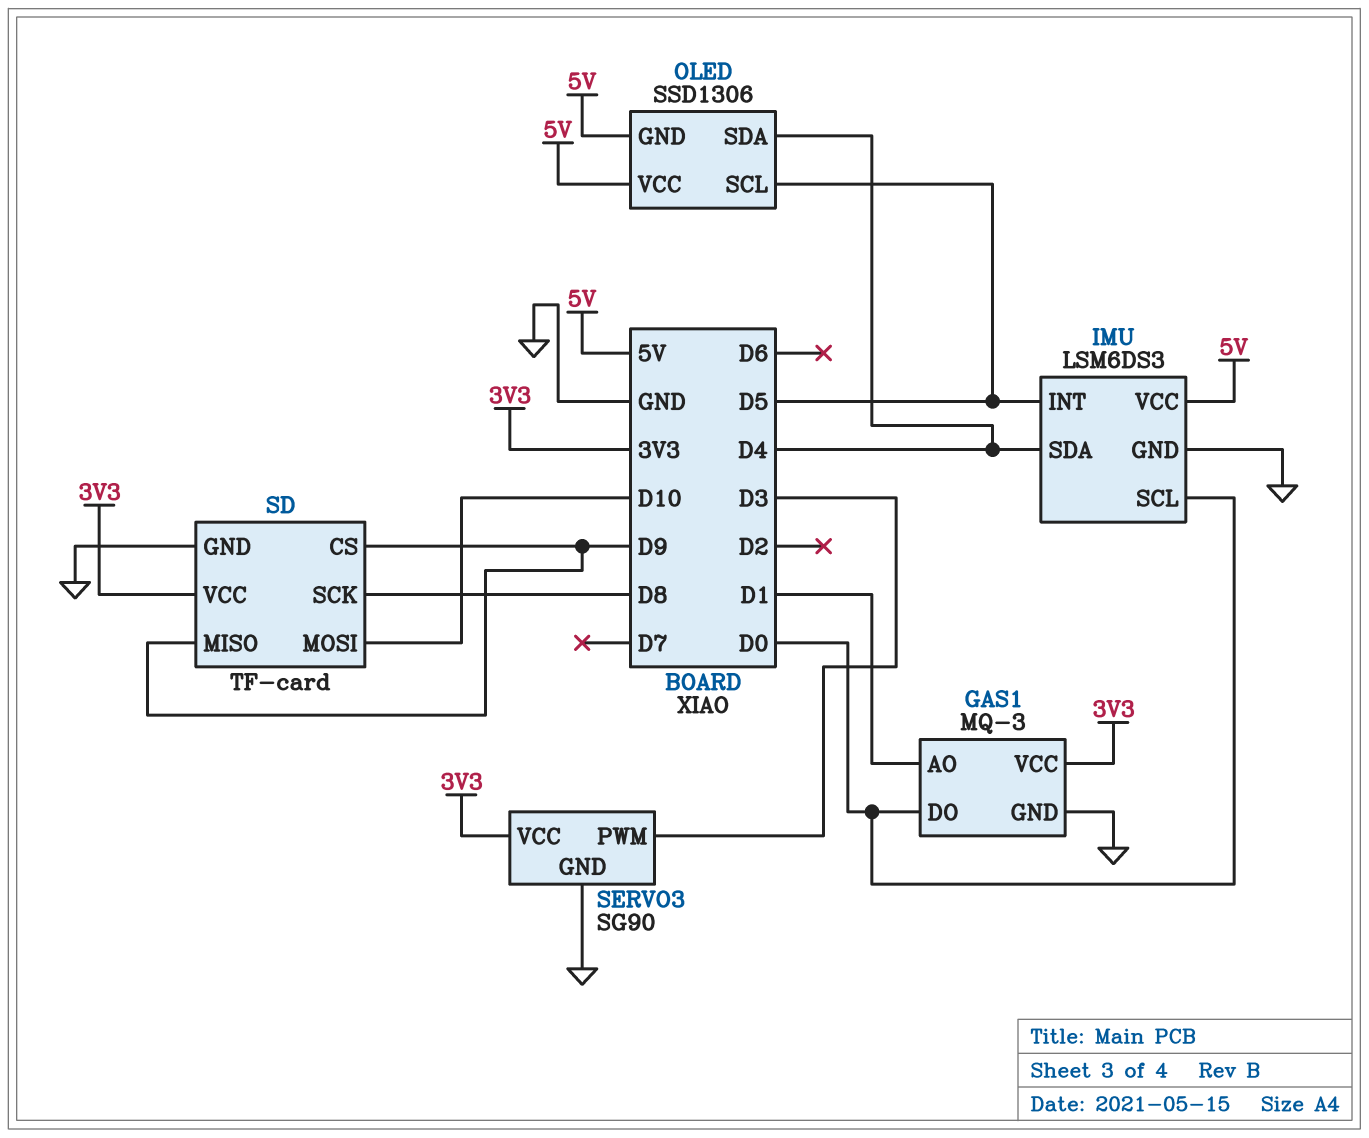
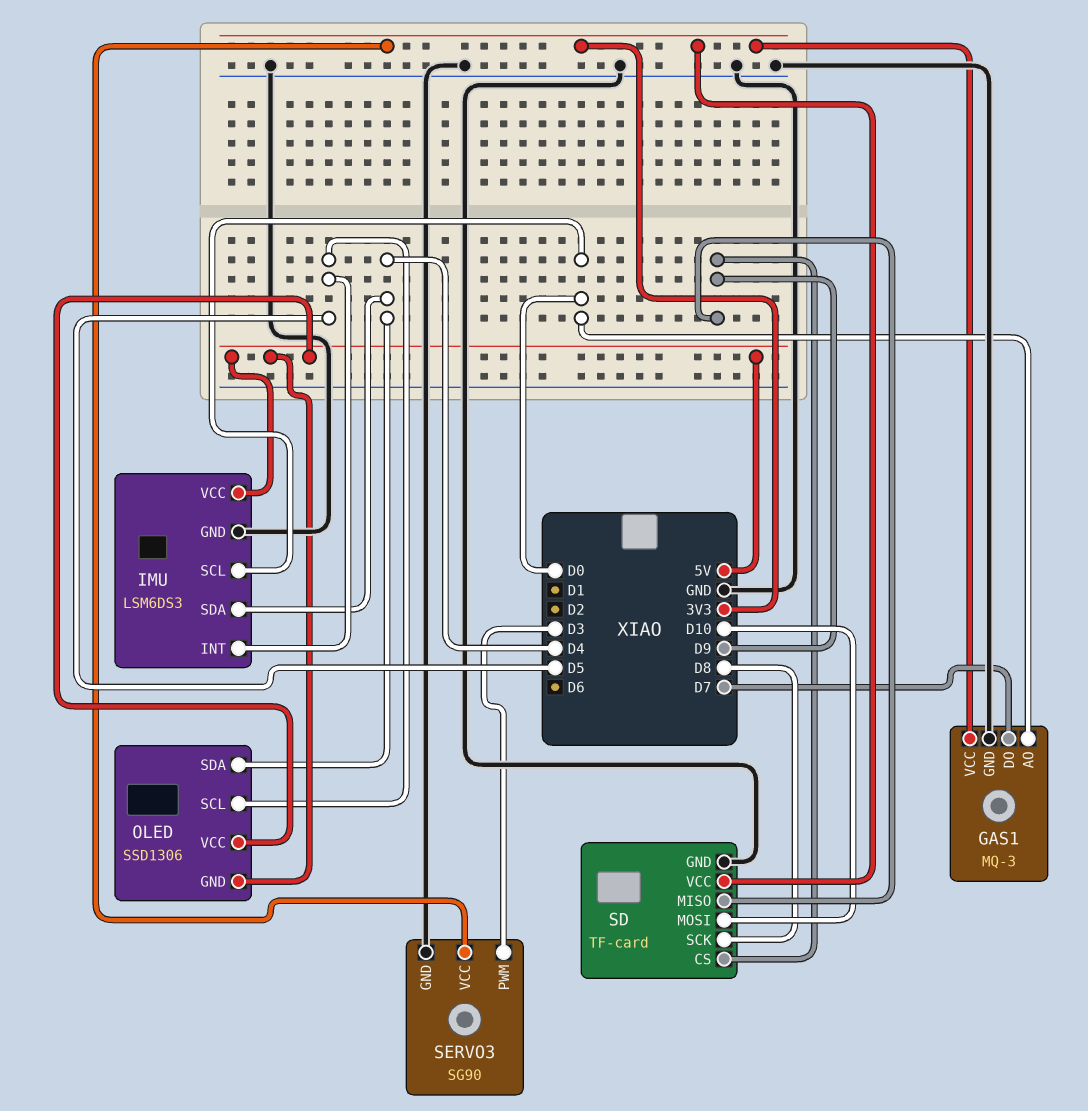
GAS1 pin AO: D1 -> D0
GAS1 pin DO: D0 -> D7

